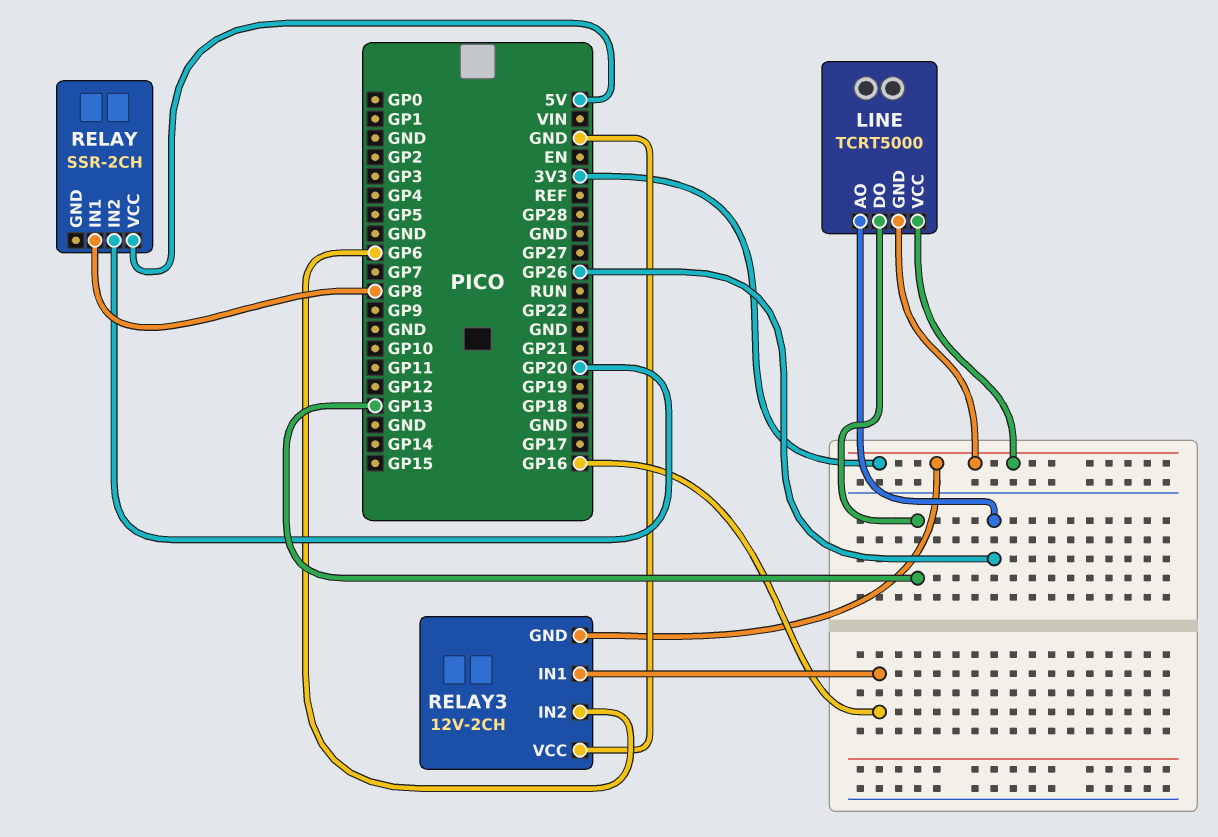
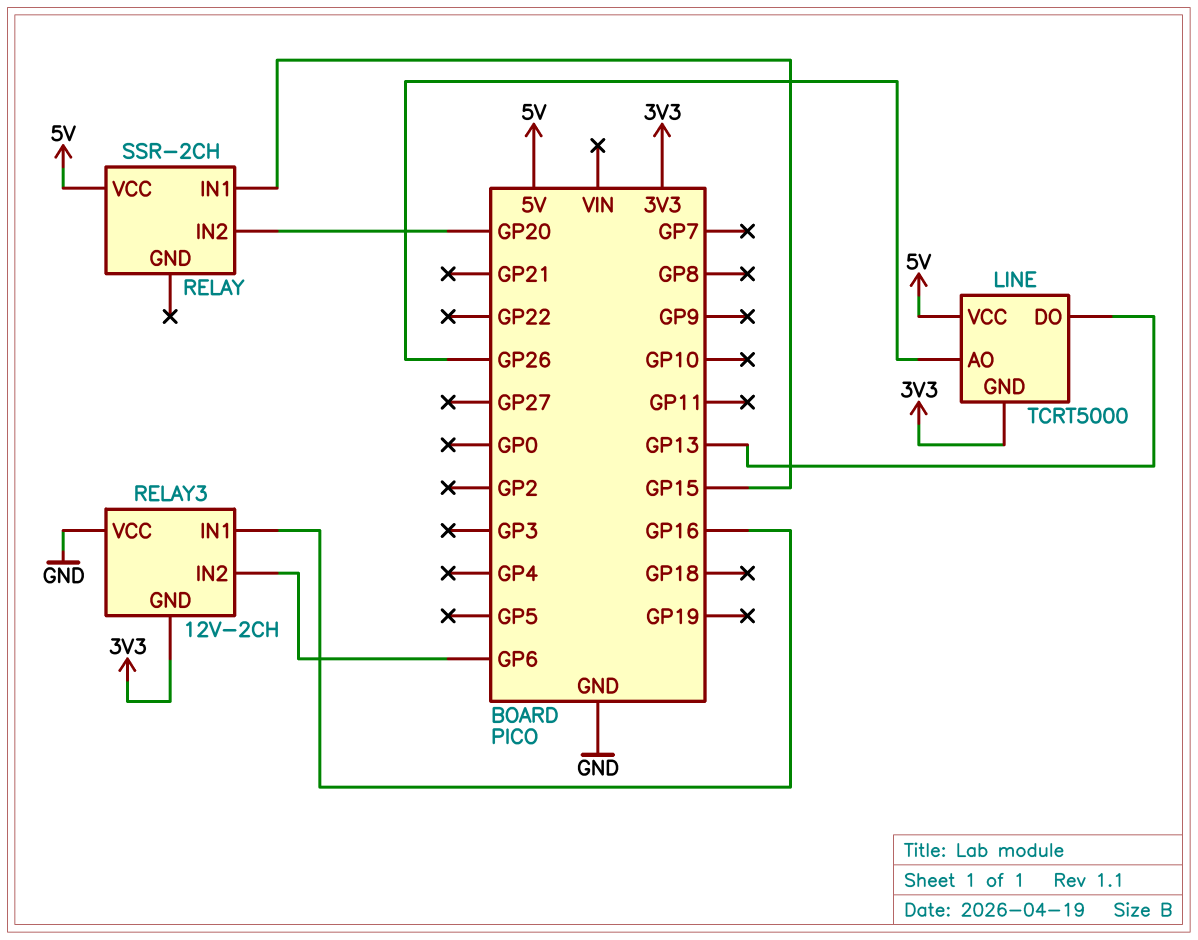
LINE pin VCC: 3V3 -> 5V
RELAY pin IN1: GP8 -> GP15

